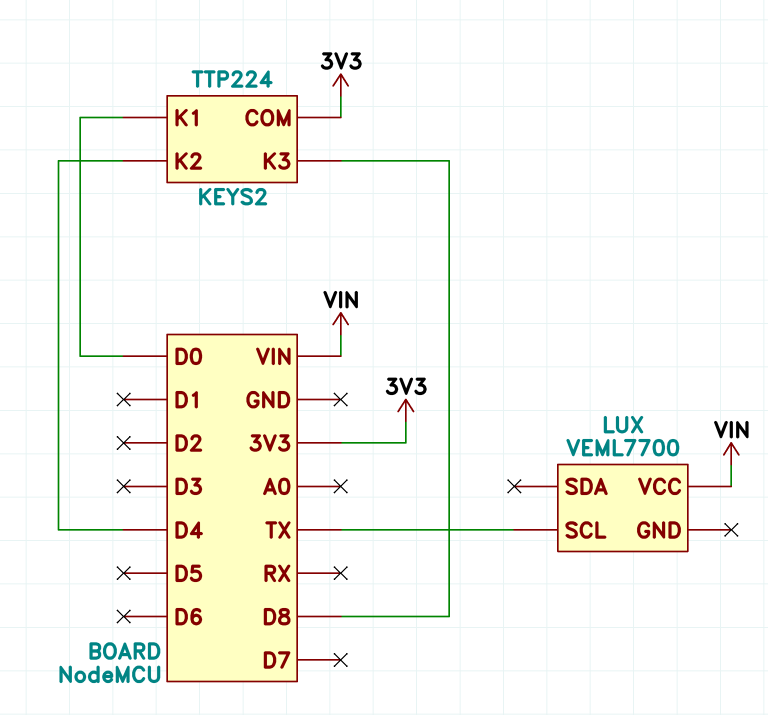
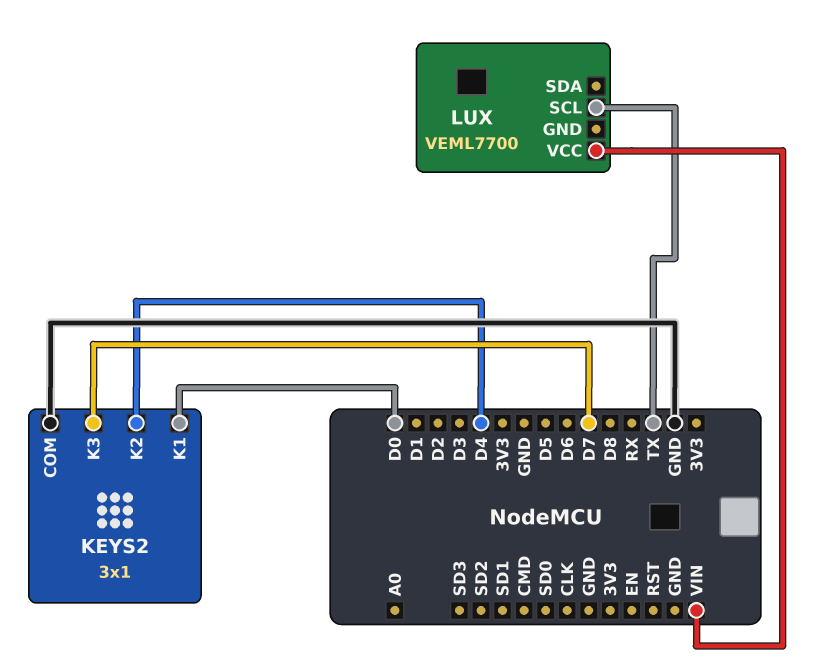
KEYS2: TTP224 -> 3x1
KEYS2 pin COM: 3V3 -> GND
KEYS2 pin K3: D8 -> D7

